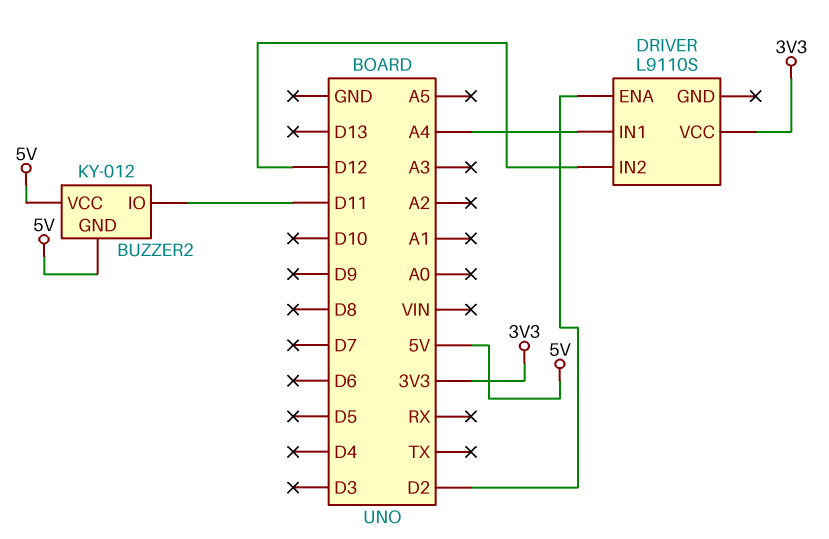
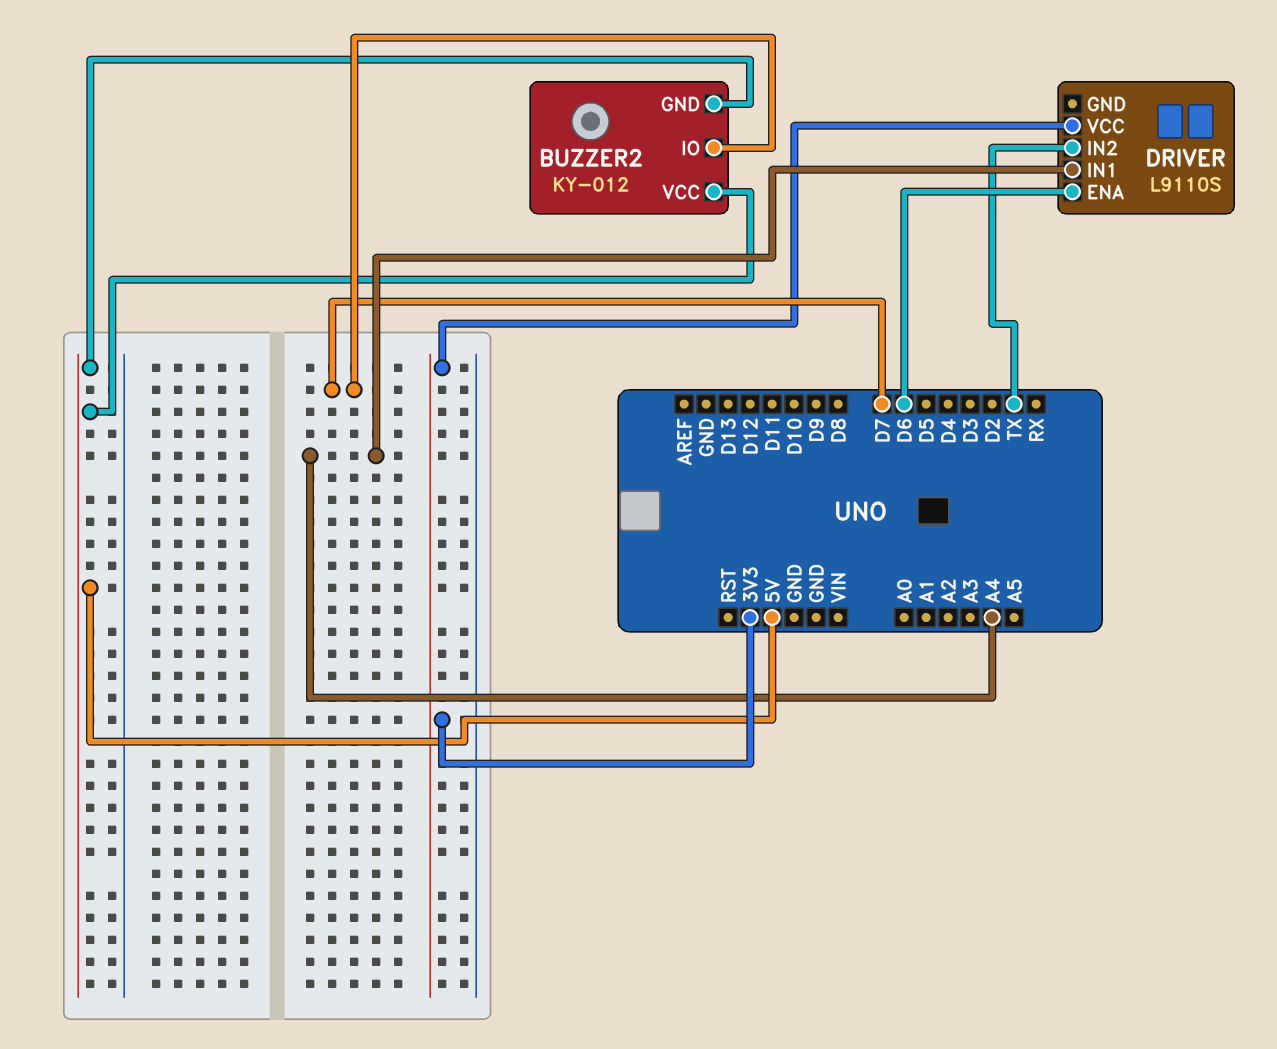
BUZZER2 pin IO: D11 -> D7
DRIVER pin ENA: D2 -> D6
DRIVER pin IN2: D12 -> TX

